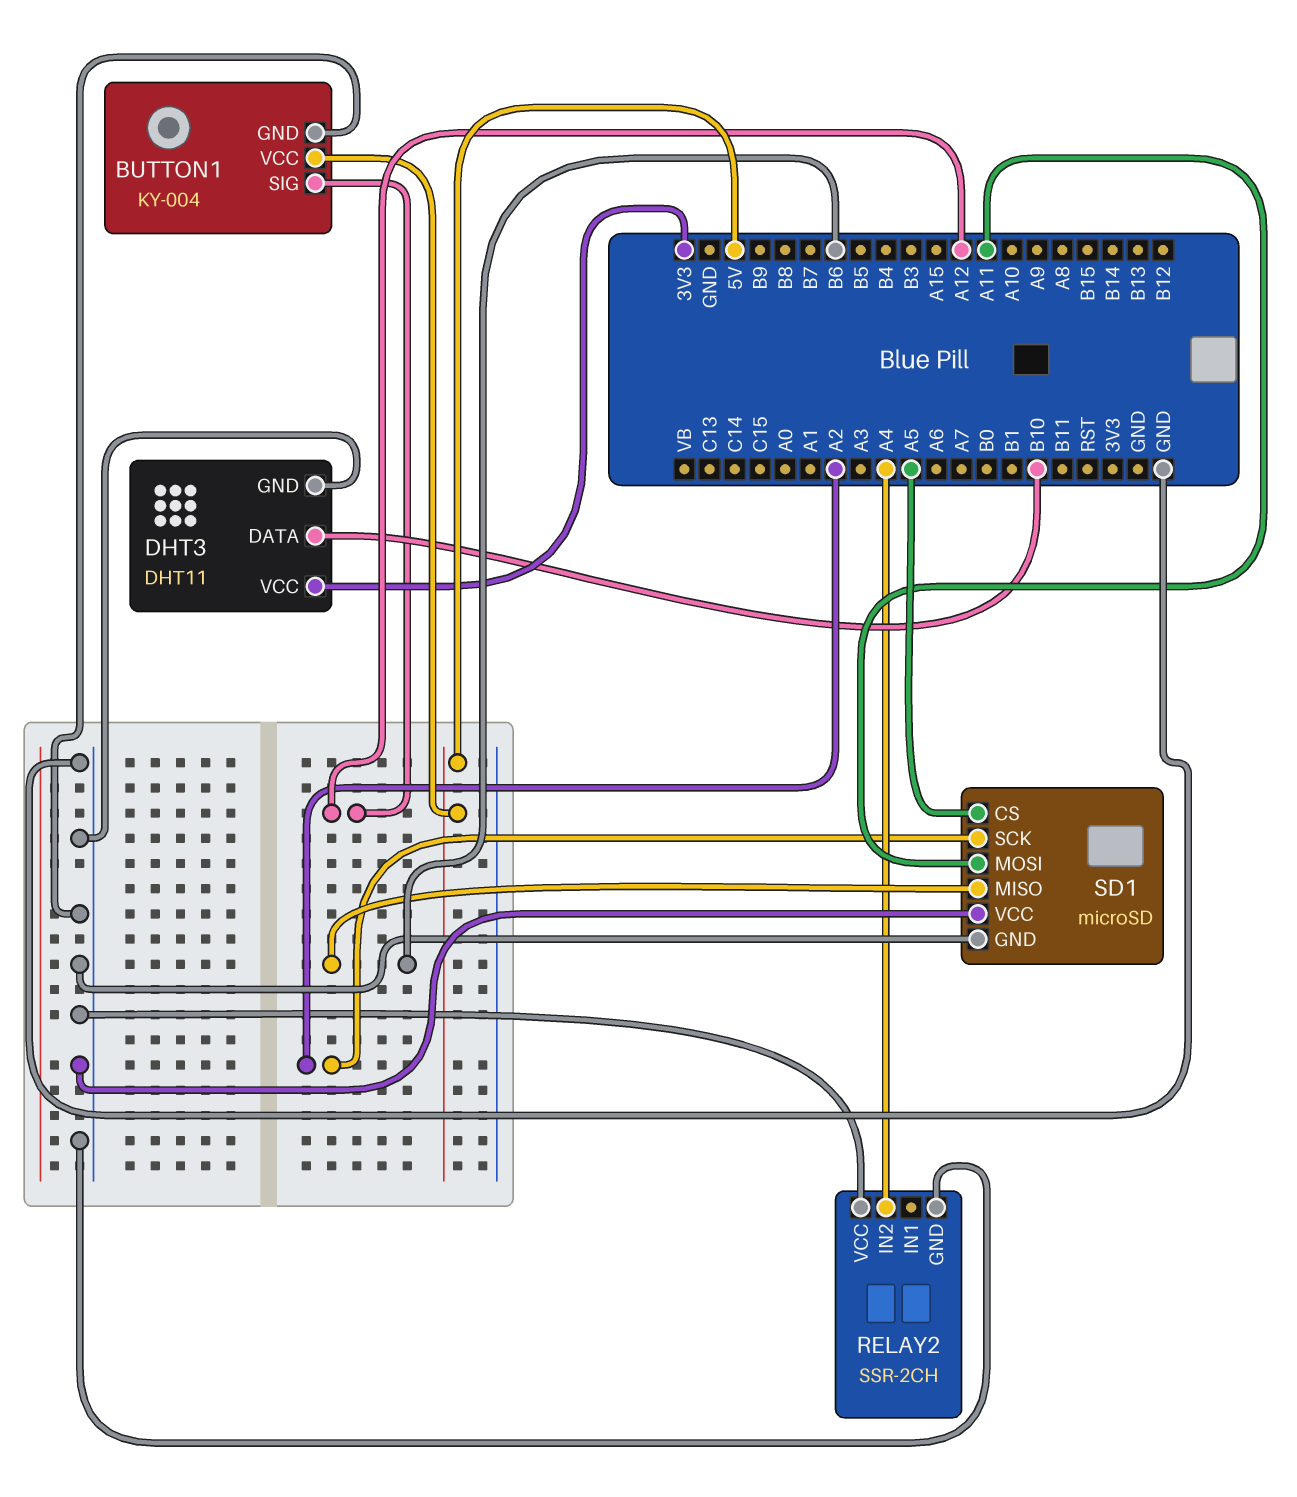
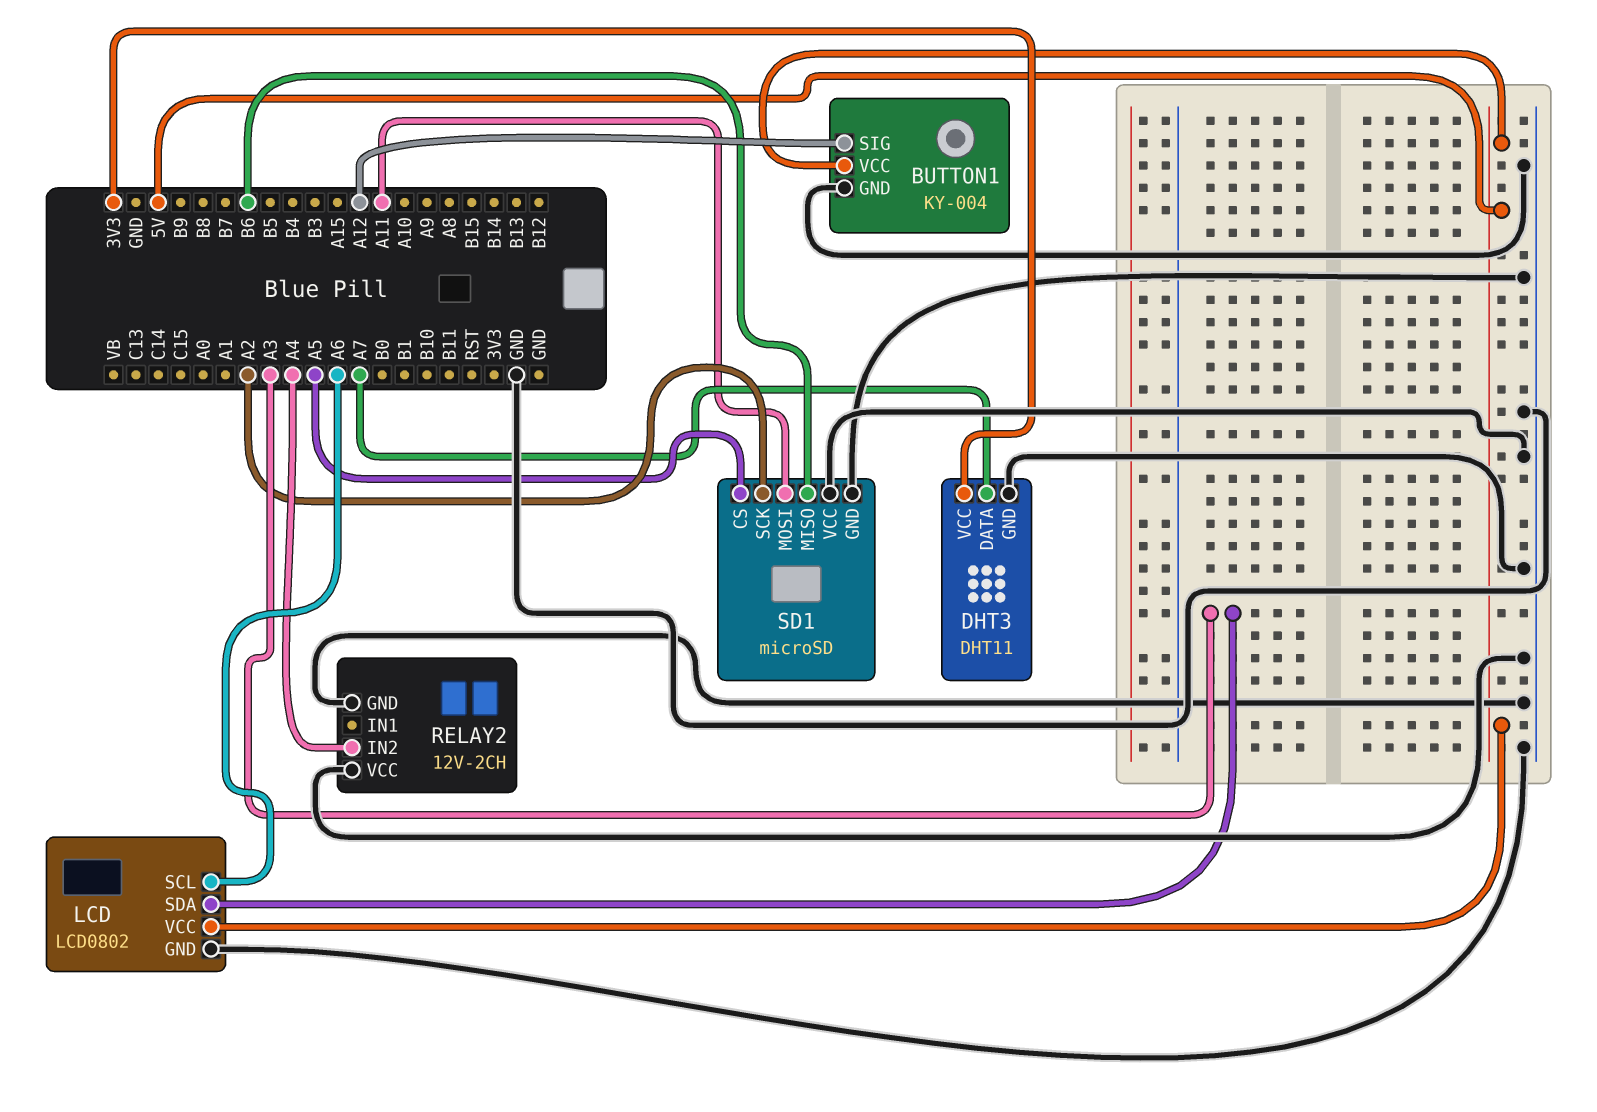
DHT3 pin DATA: B10 -> A7
LCD: none -> LCD0802
LCD pin GND: none -> GND
LCD pin SCL: none -> A6
LCD pin SDA: none -> A3
LCD pin VCC: none -> 5V
RELAY2: SSR-2CH -> 12V-2CH

